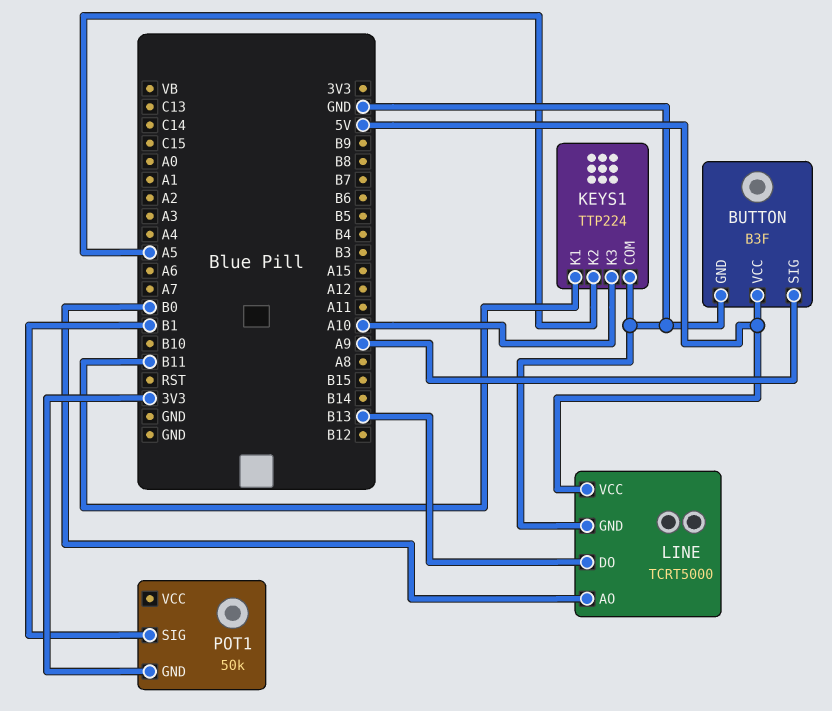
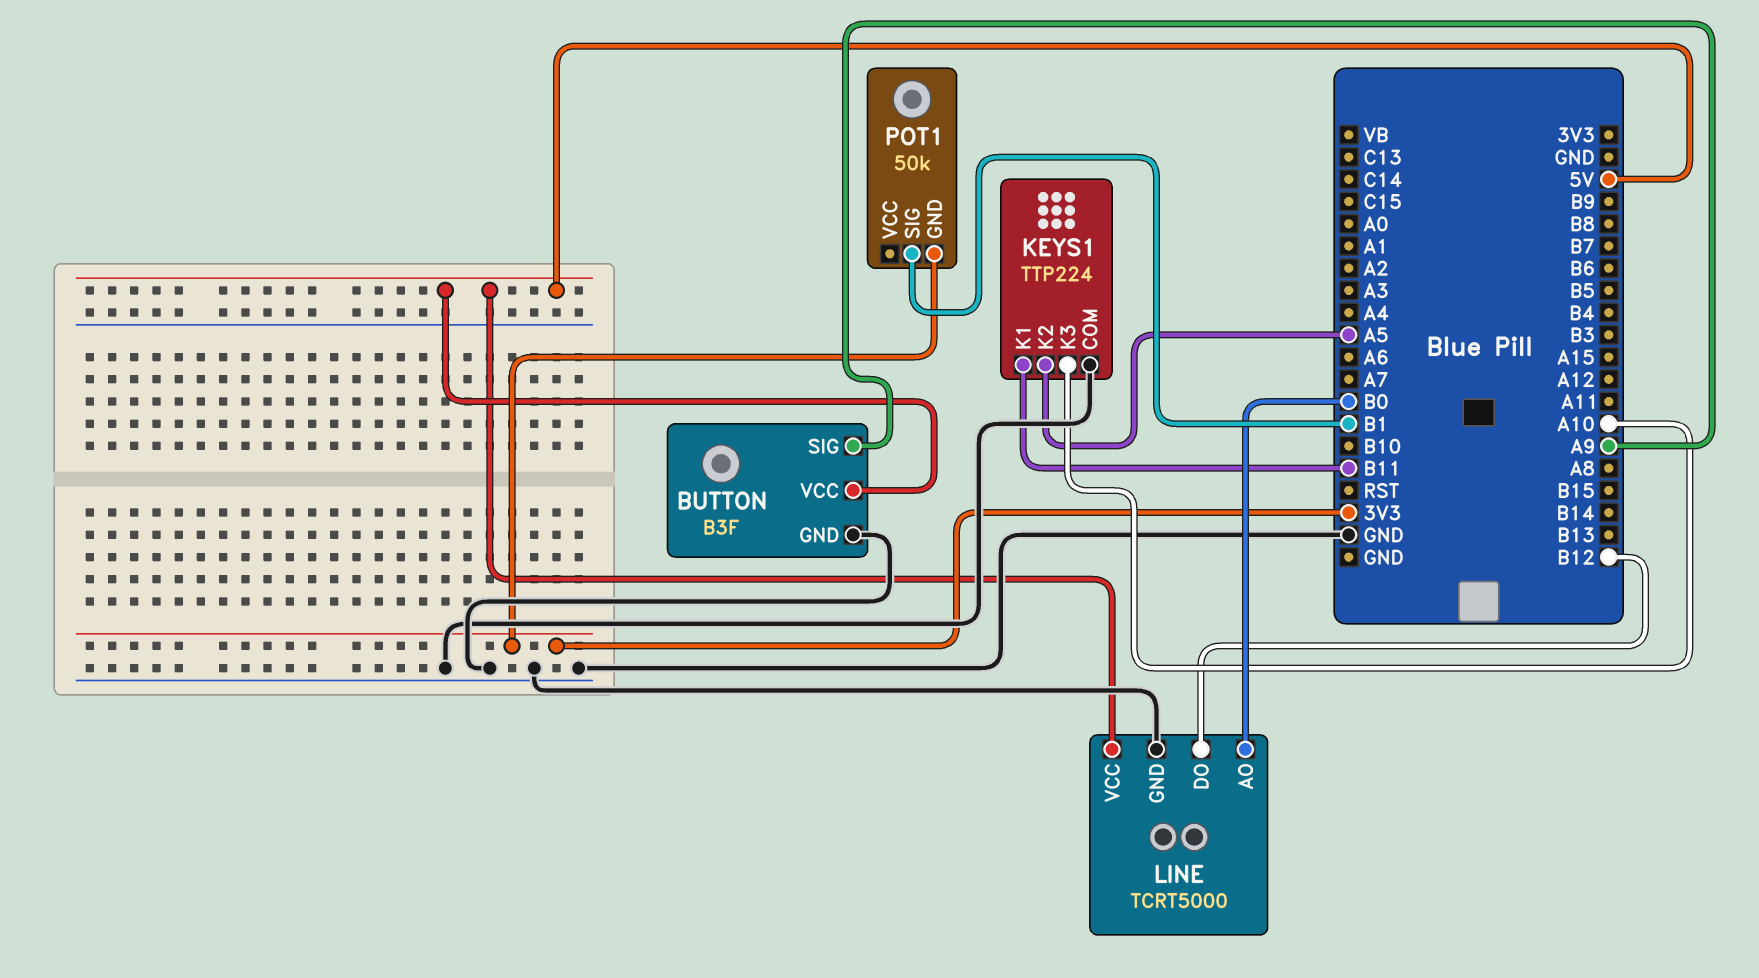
LINE pin DO: B13 -> B12

